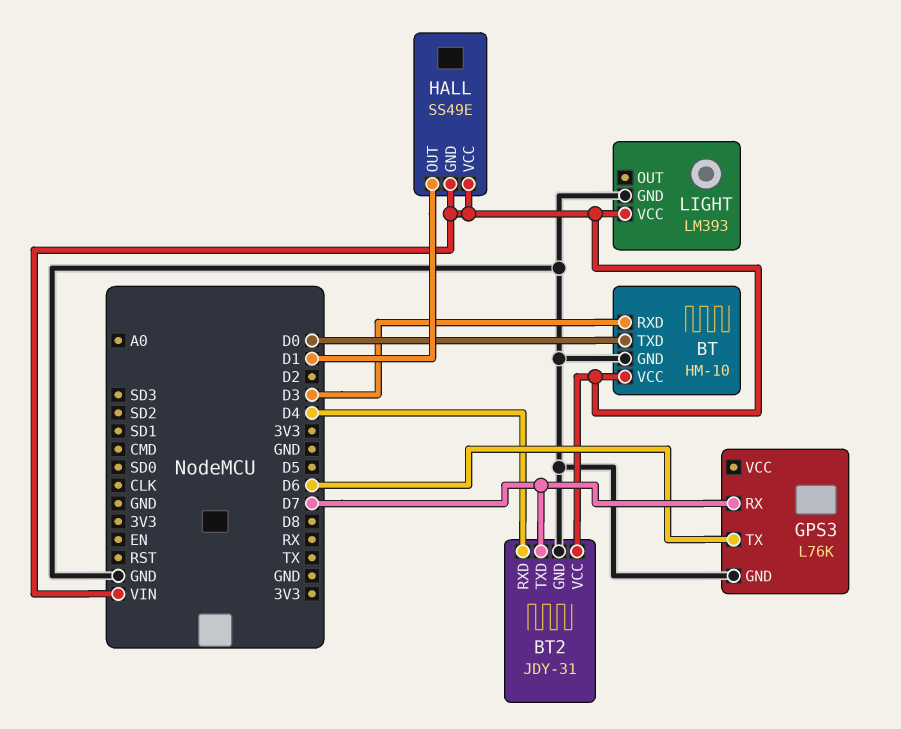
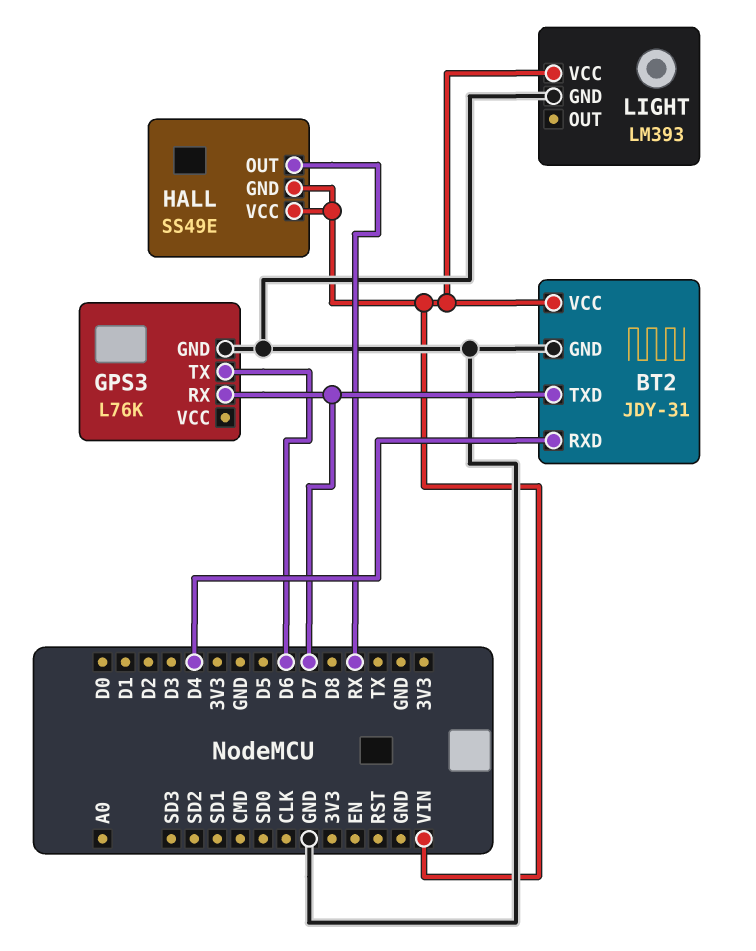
BT: HM-10 -> none
BT pin GND: GND -> none
BT pin RXD: D3 -> none
BT pin TXD: D0 -> none
BT pin VCC: VIN -> none
HALL pin OUT: D1 -> RX

